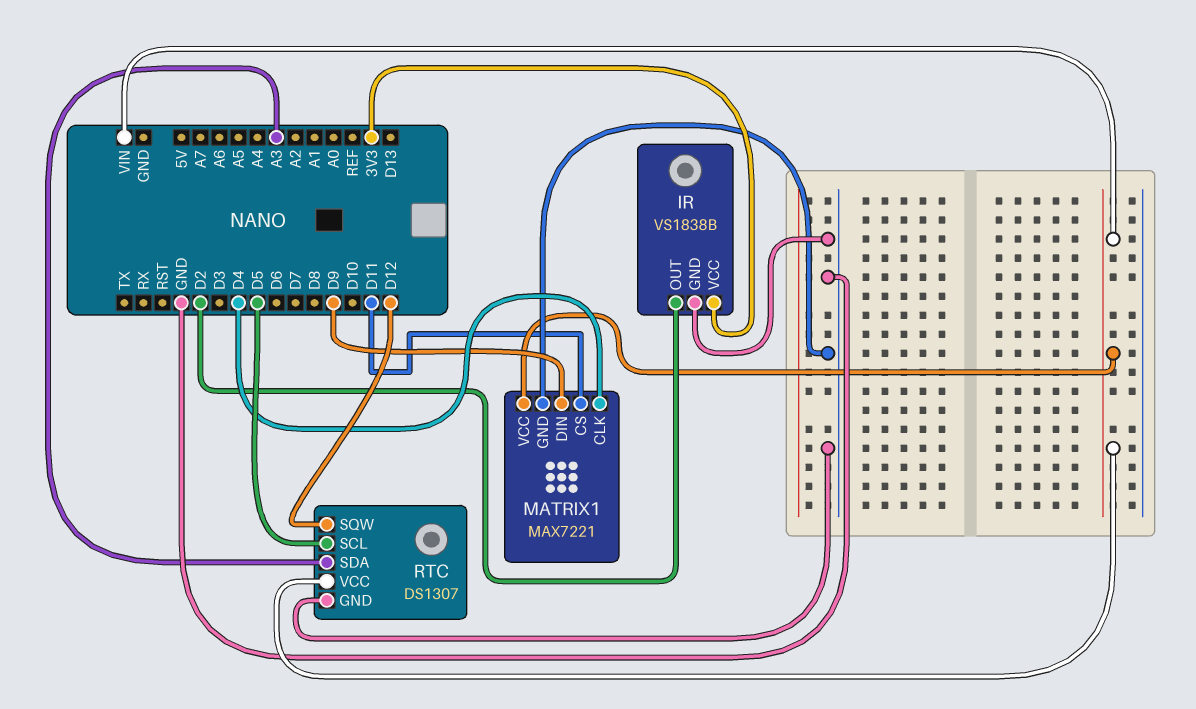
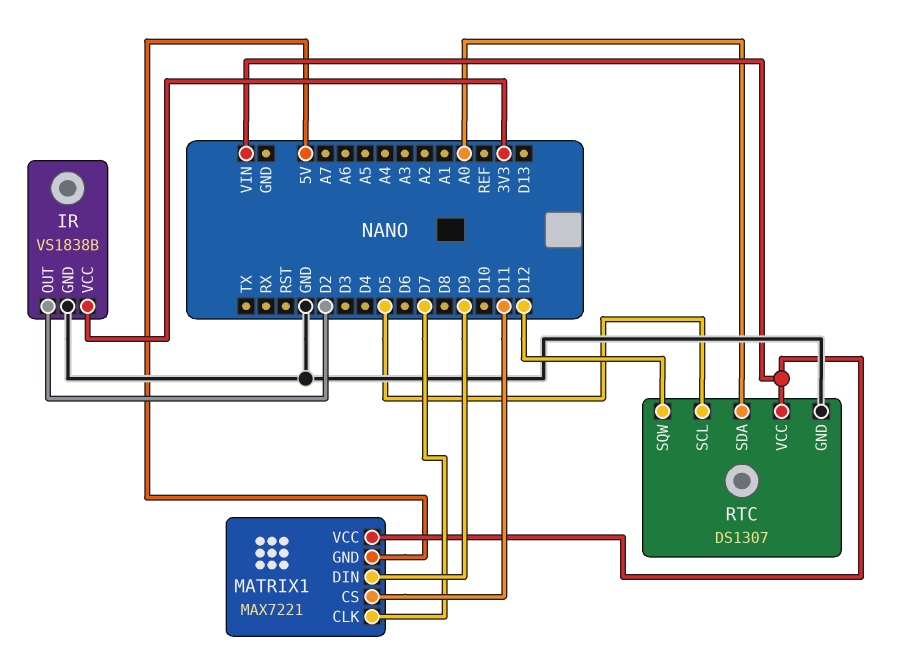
MATRIX1 pin CLK: D4 -> D7
MATRIX1 pin GND: GND -> 5V
RTC pin SDA: A3 -> A0

